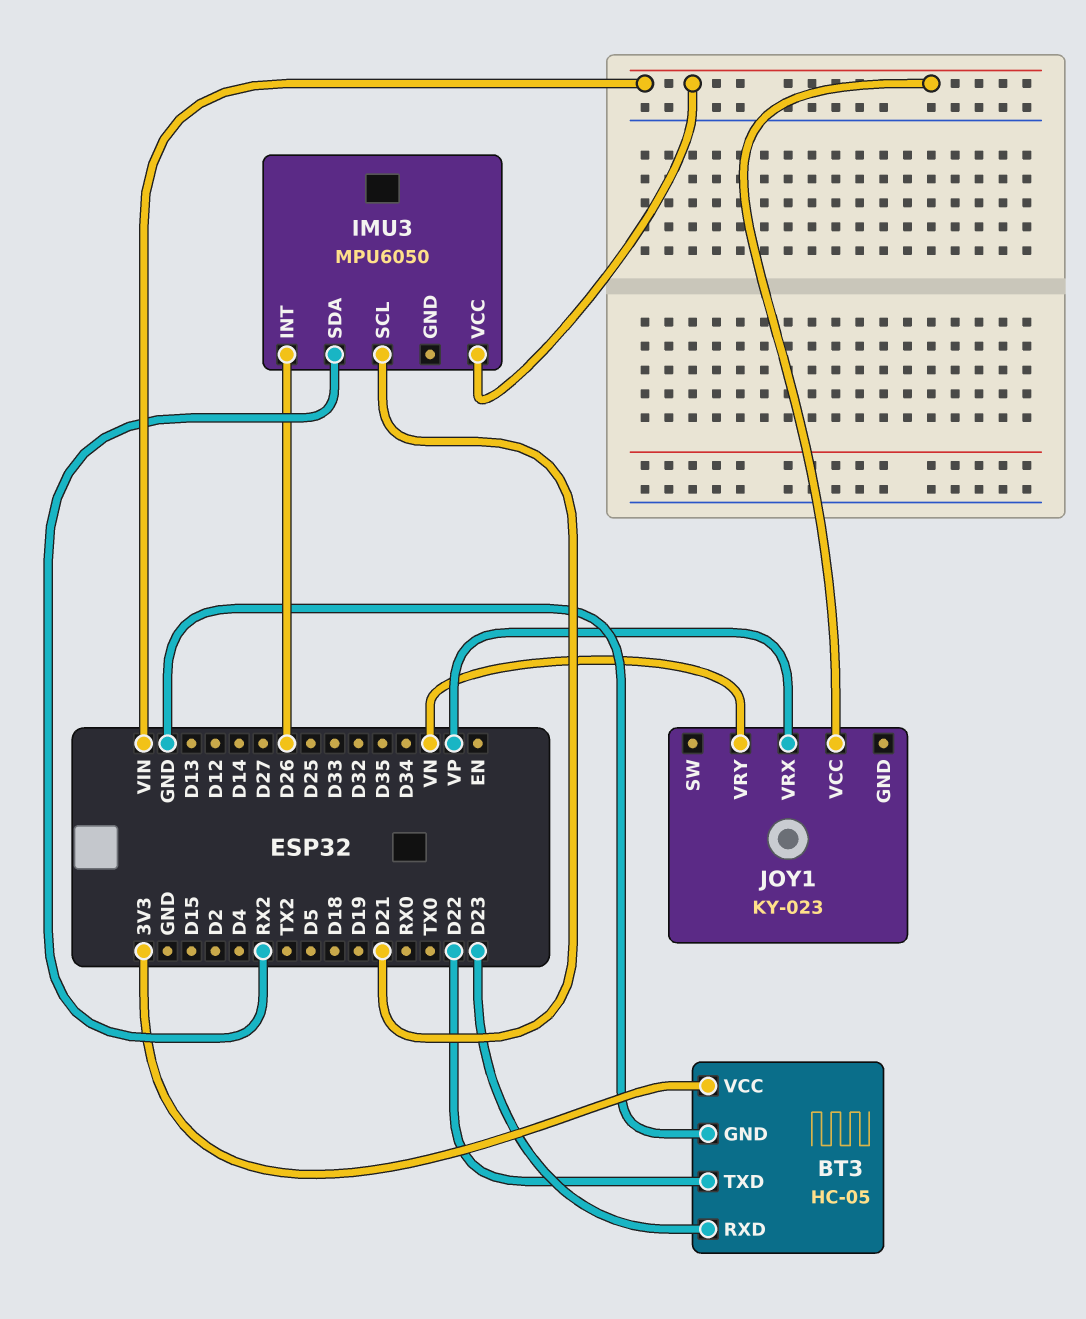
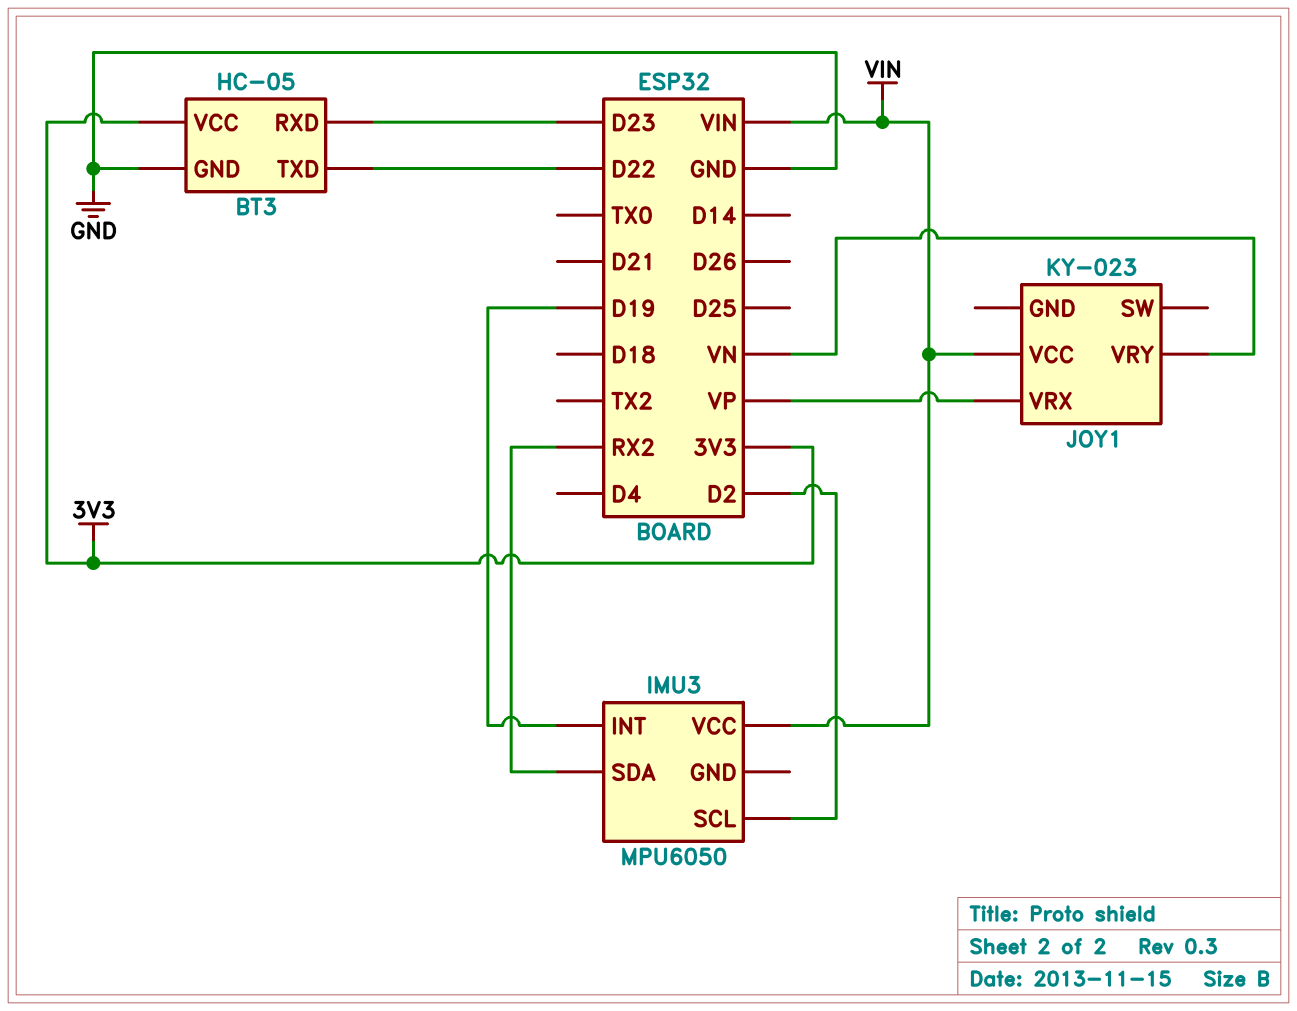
IMU3 pin INT: D26 -> D19
IMU3 pin SCL: D21 -> D2

